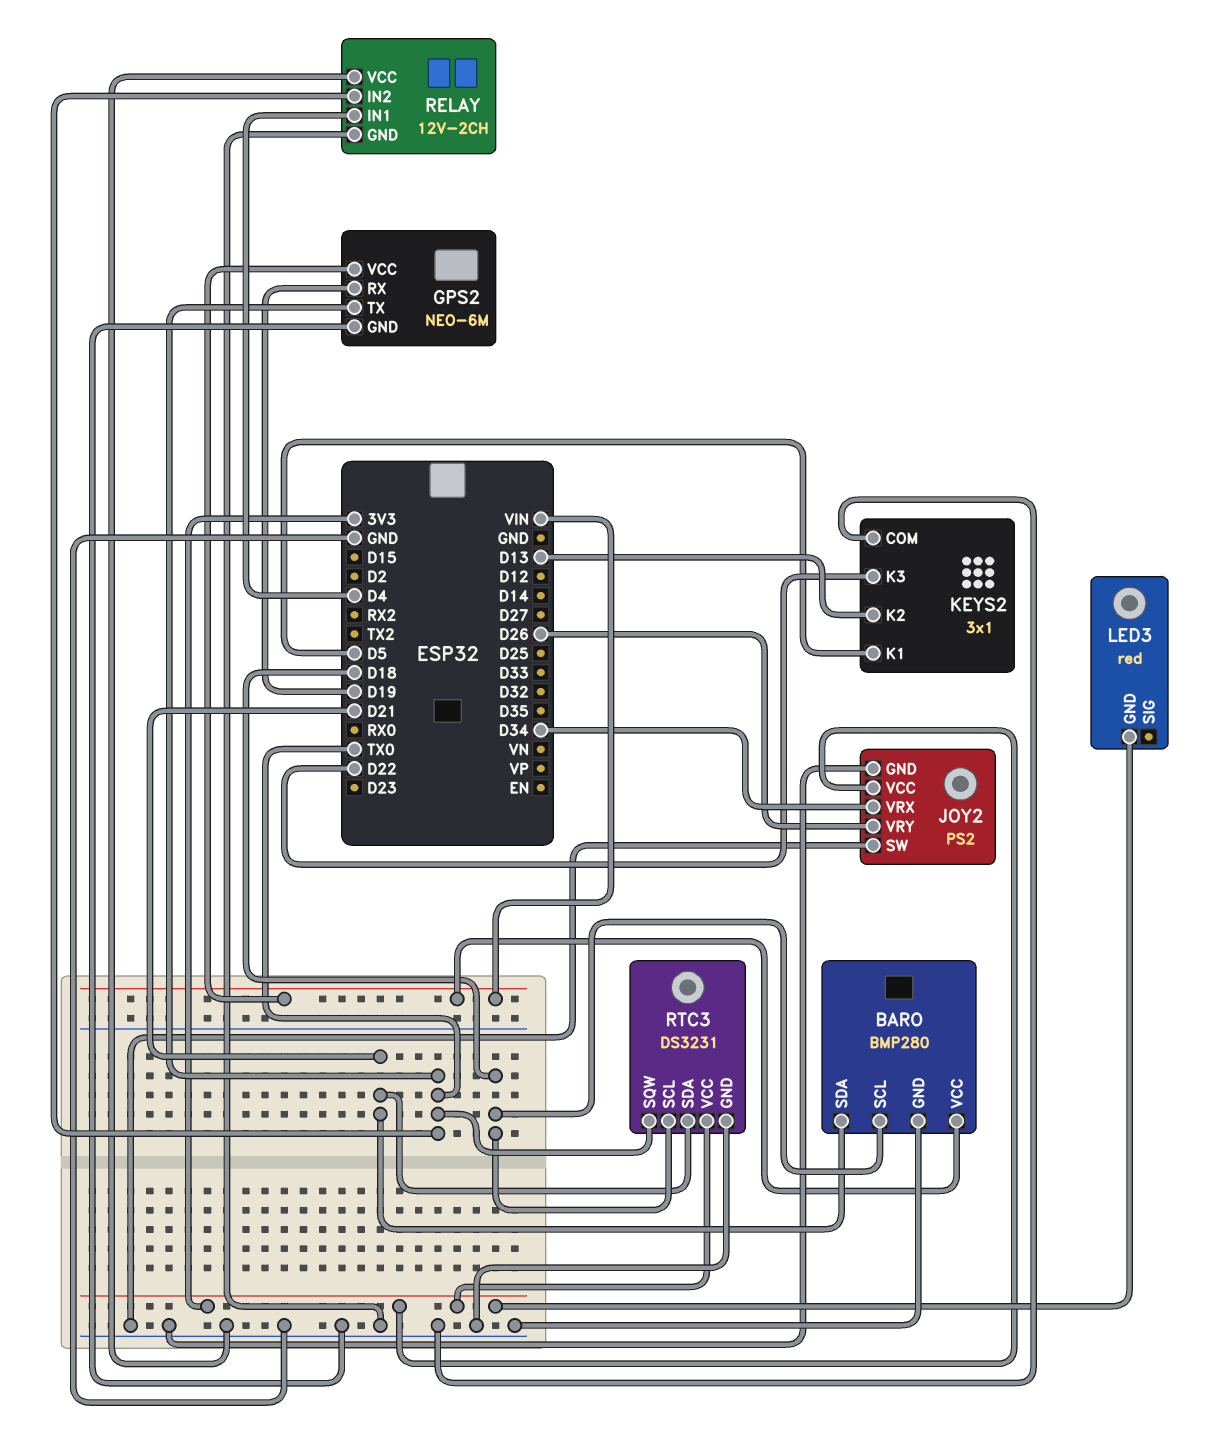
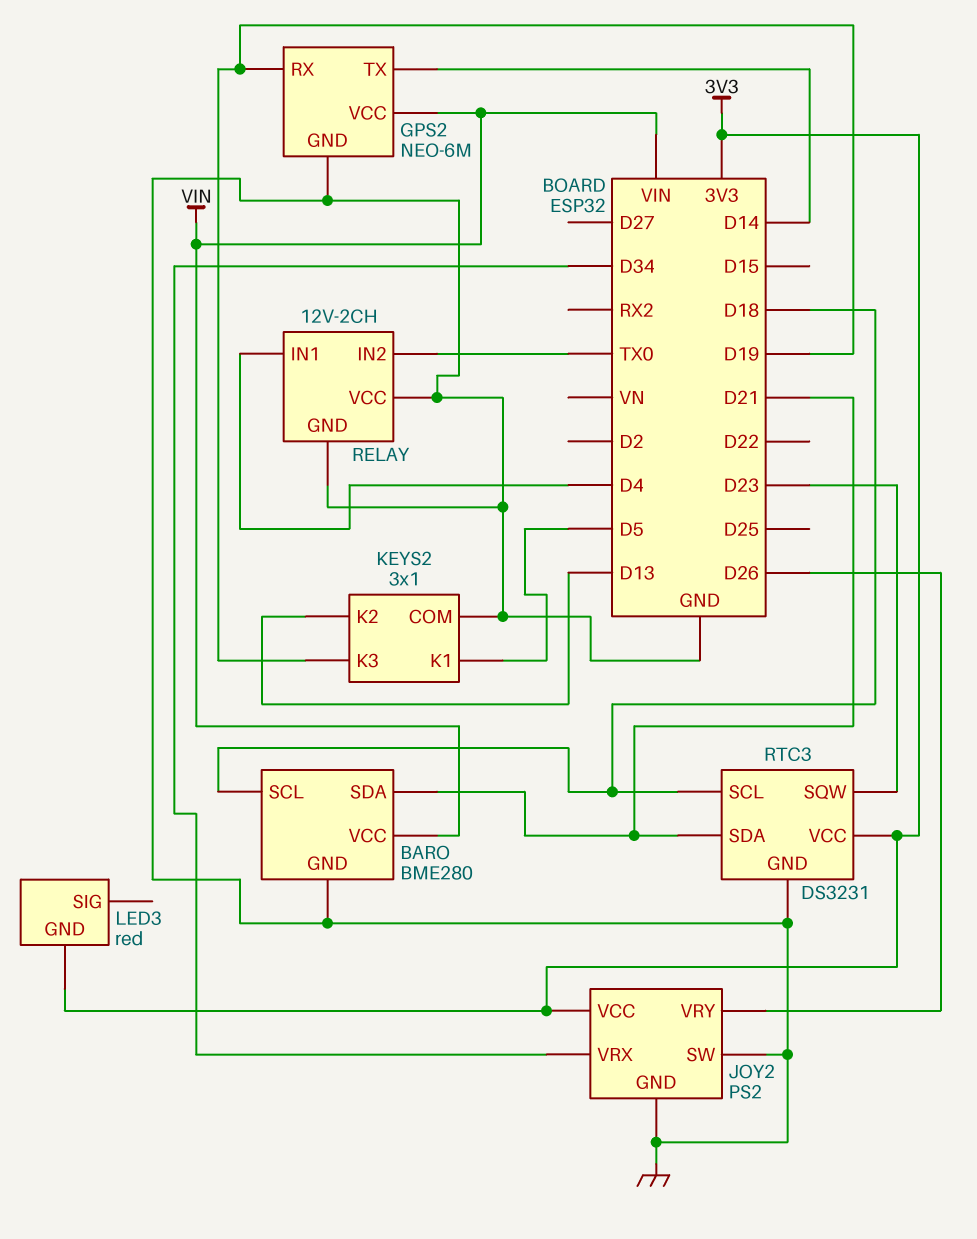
BARO: BMP280 -> BME280
GPS2 pin TX: TX0 -> D14
KEYS2 pin K3: D22 -> D19
RTC3 pin SQW: TX0 -> D23

